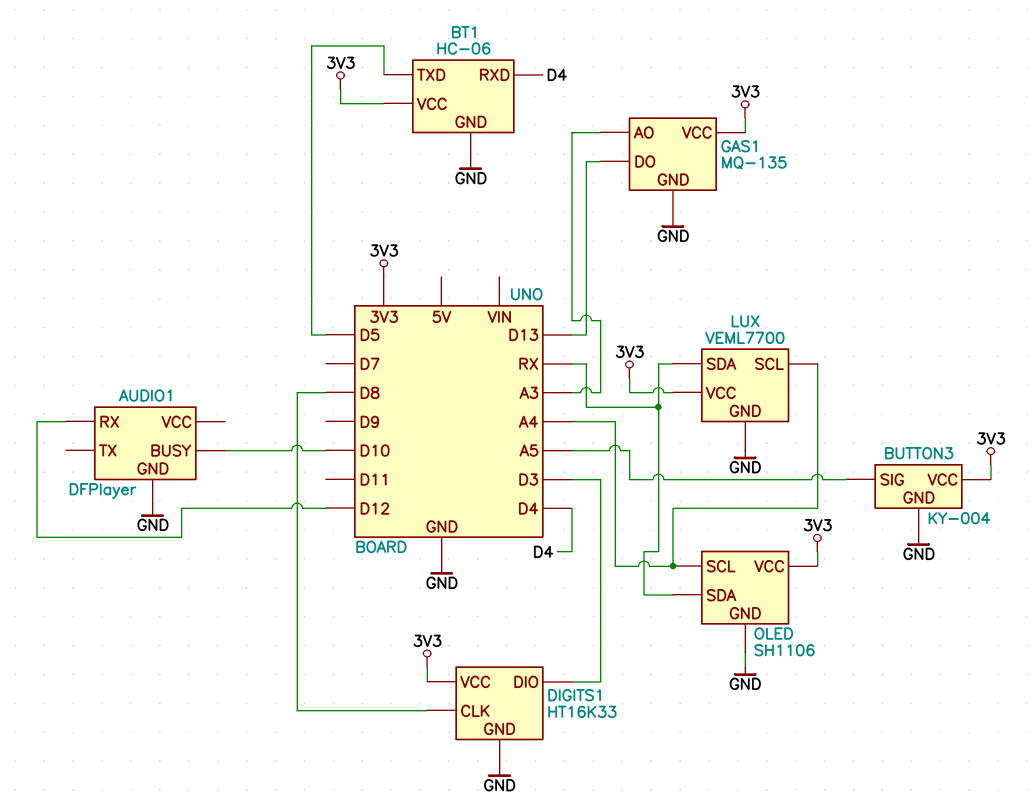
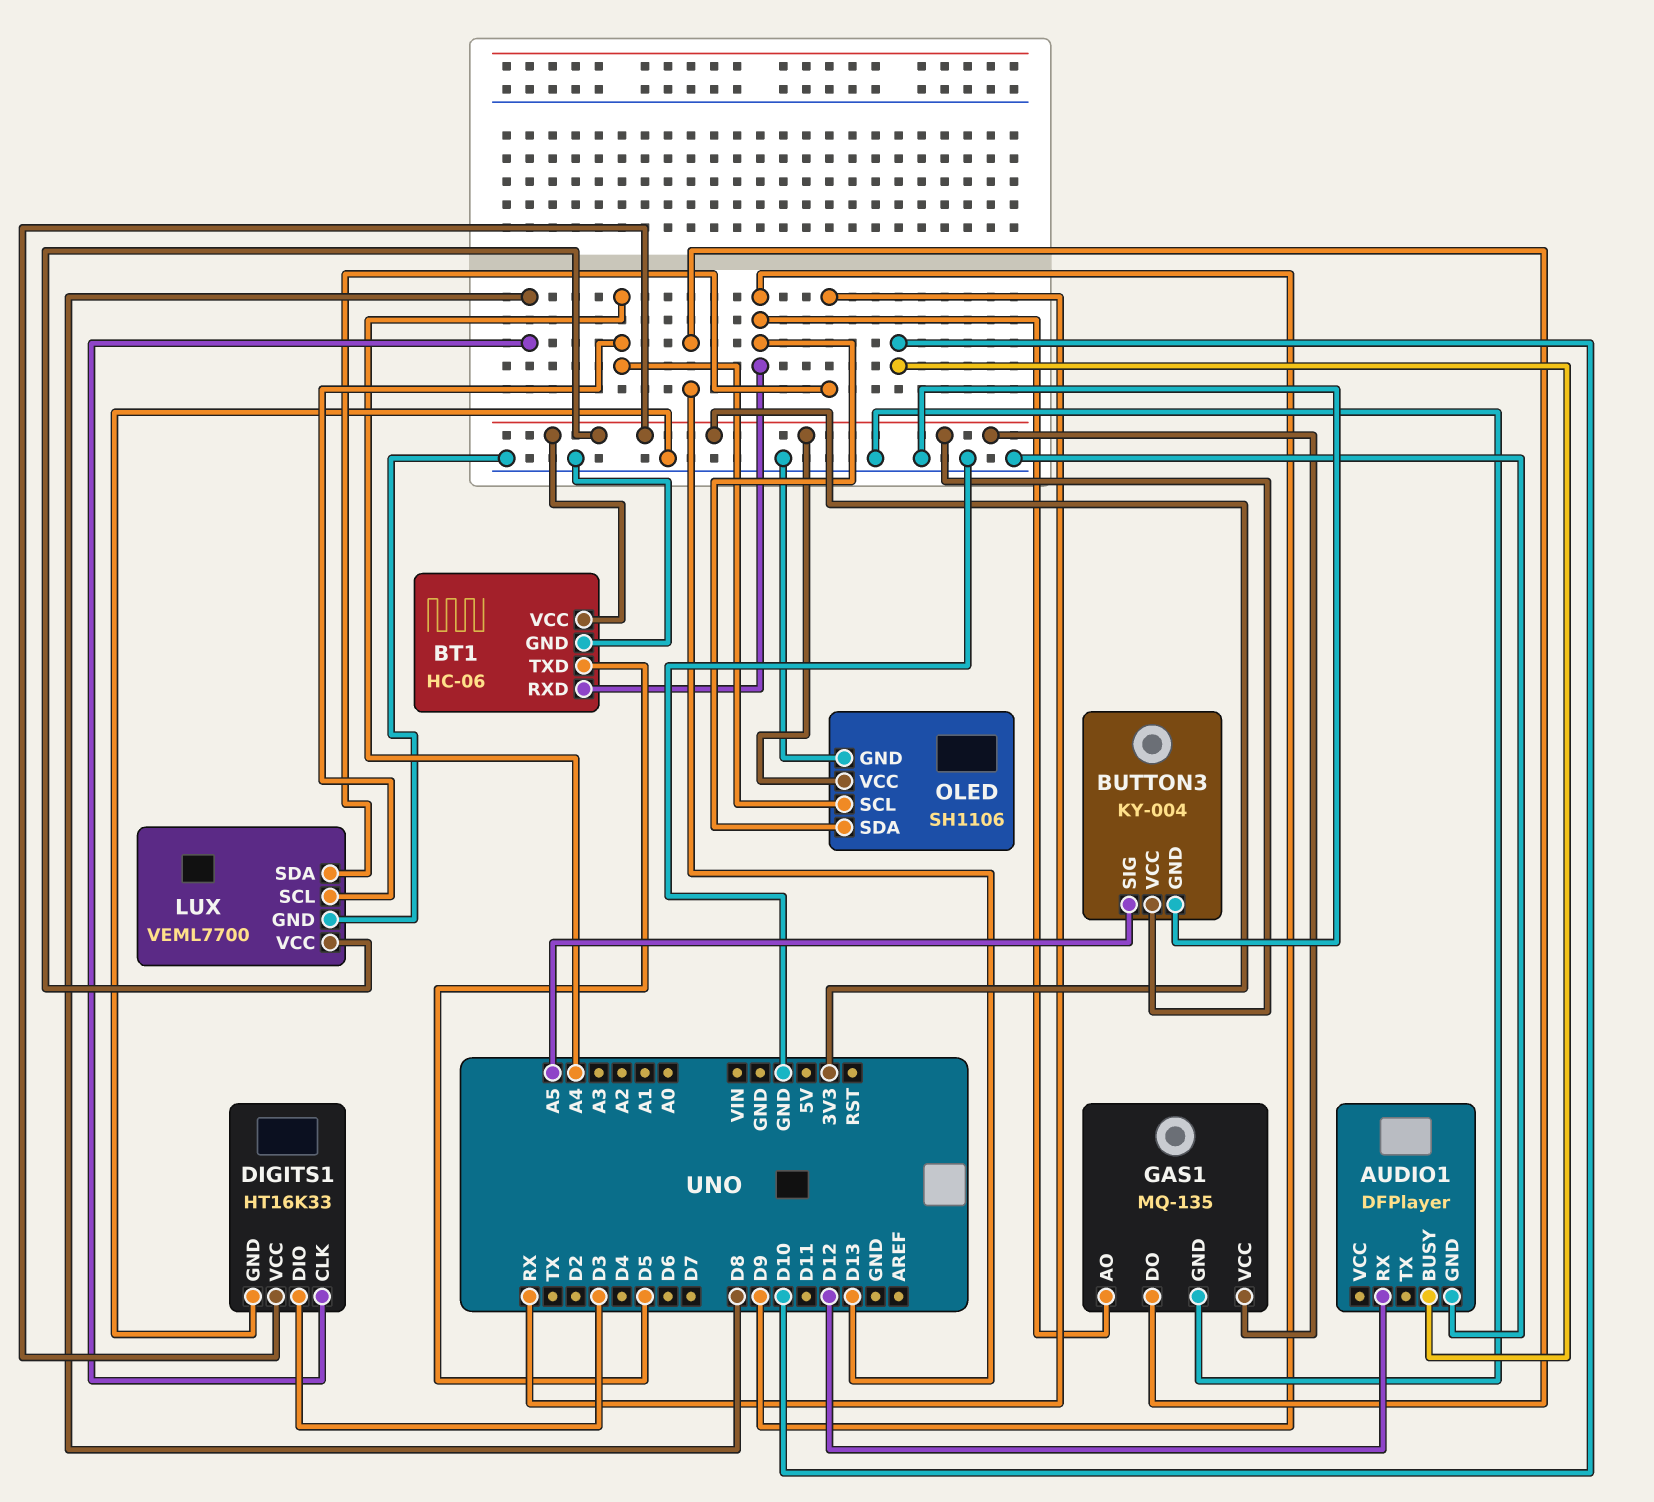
BT1 pin RXD: D4 -> D9
GAS1 pin AO: A3 -> D9
OLED pin SDA: RX -> D9

